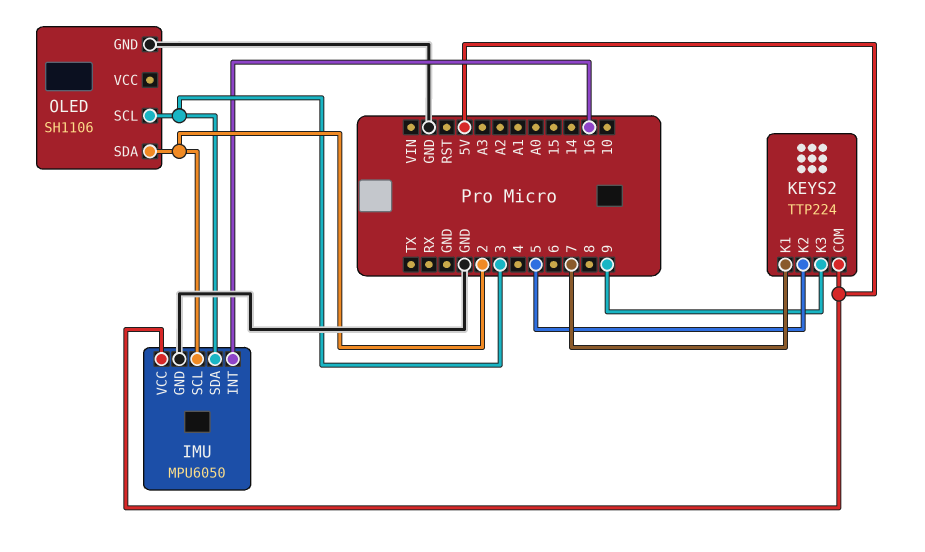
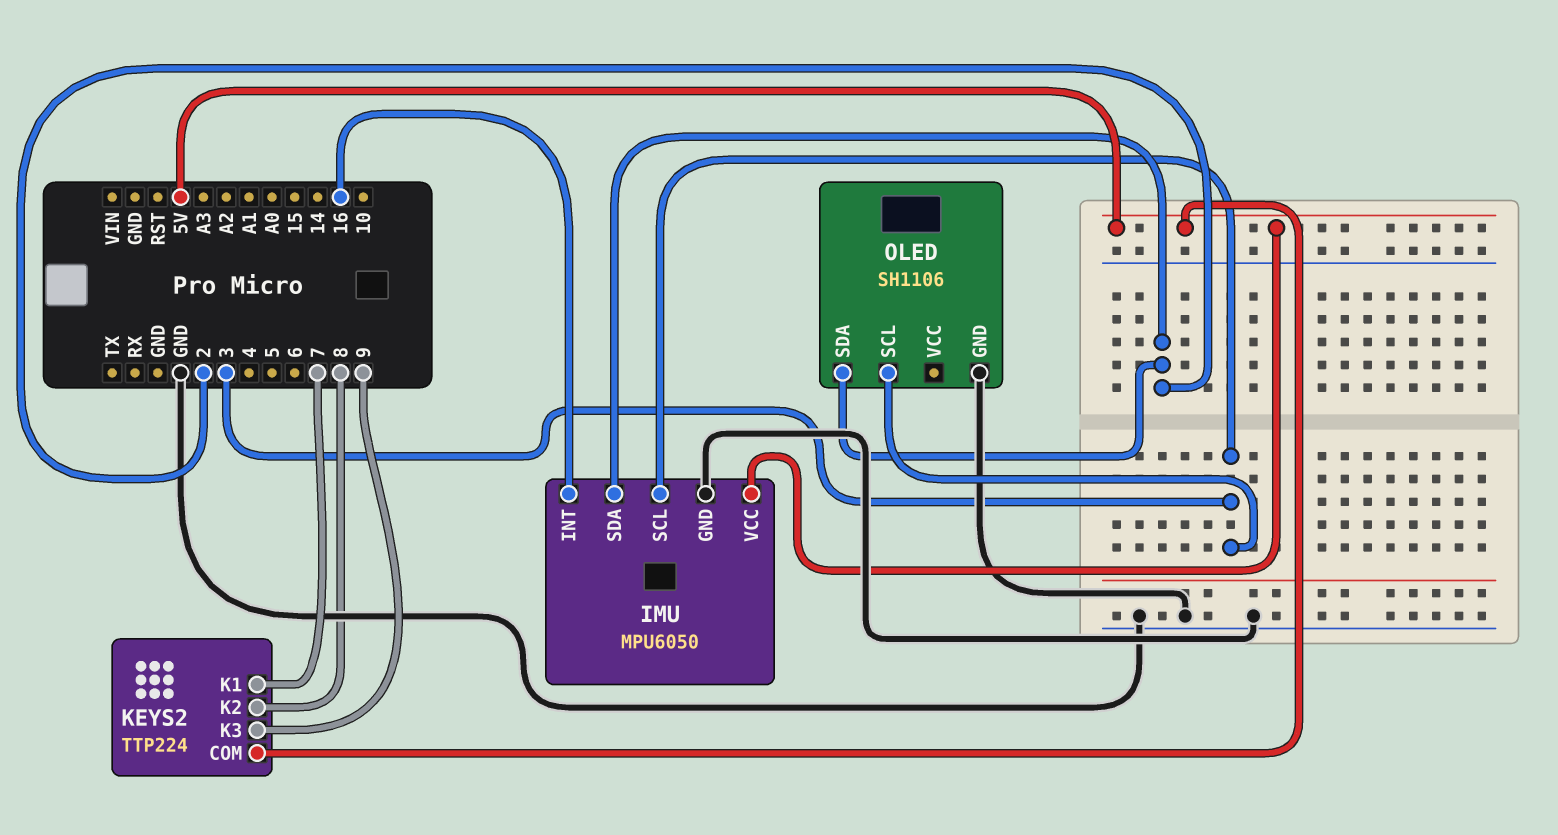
IMU pin SCL: 2 -> 3
IMU pin SDA: 3 -> 2
KEYS2 pin K2: 5 -> 8

